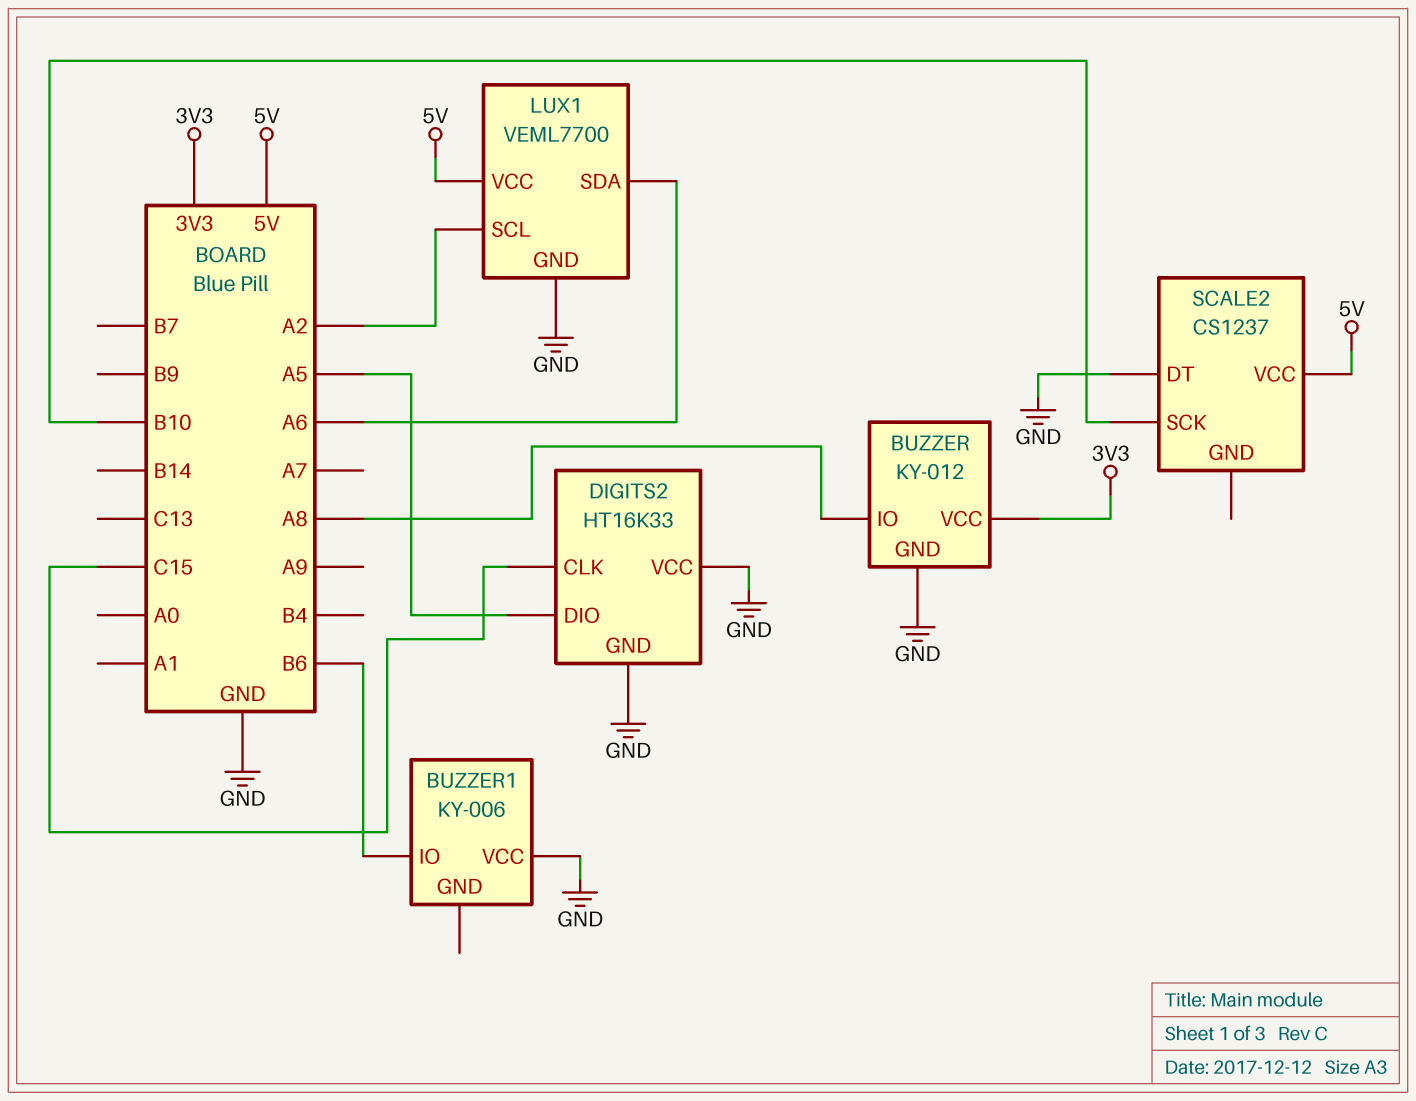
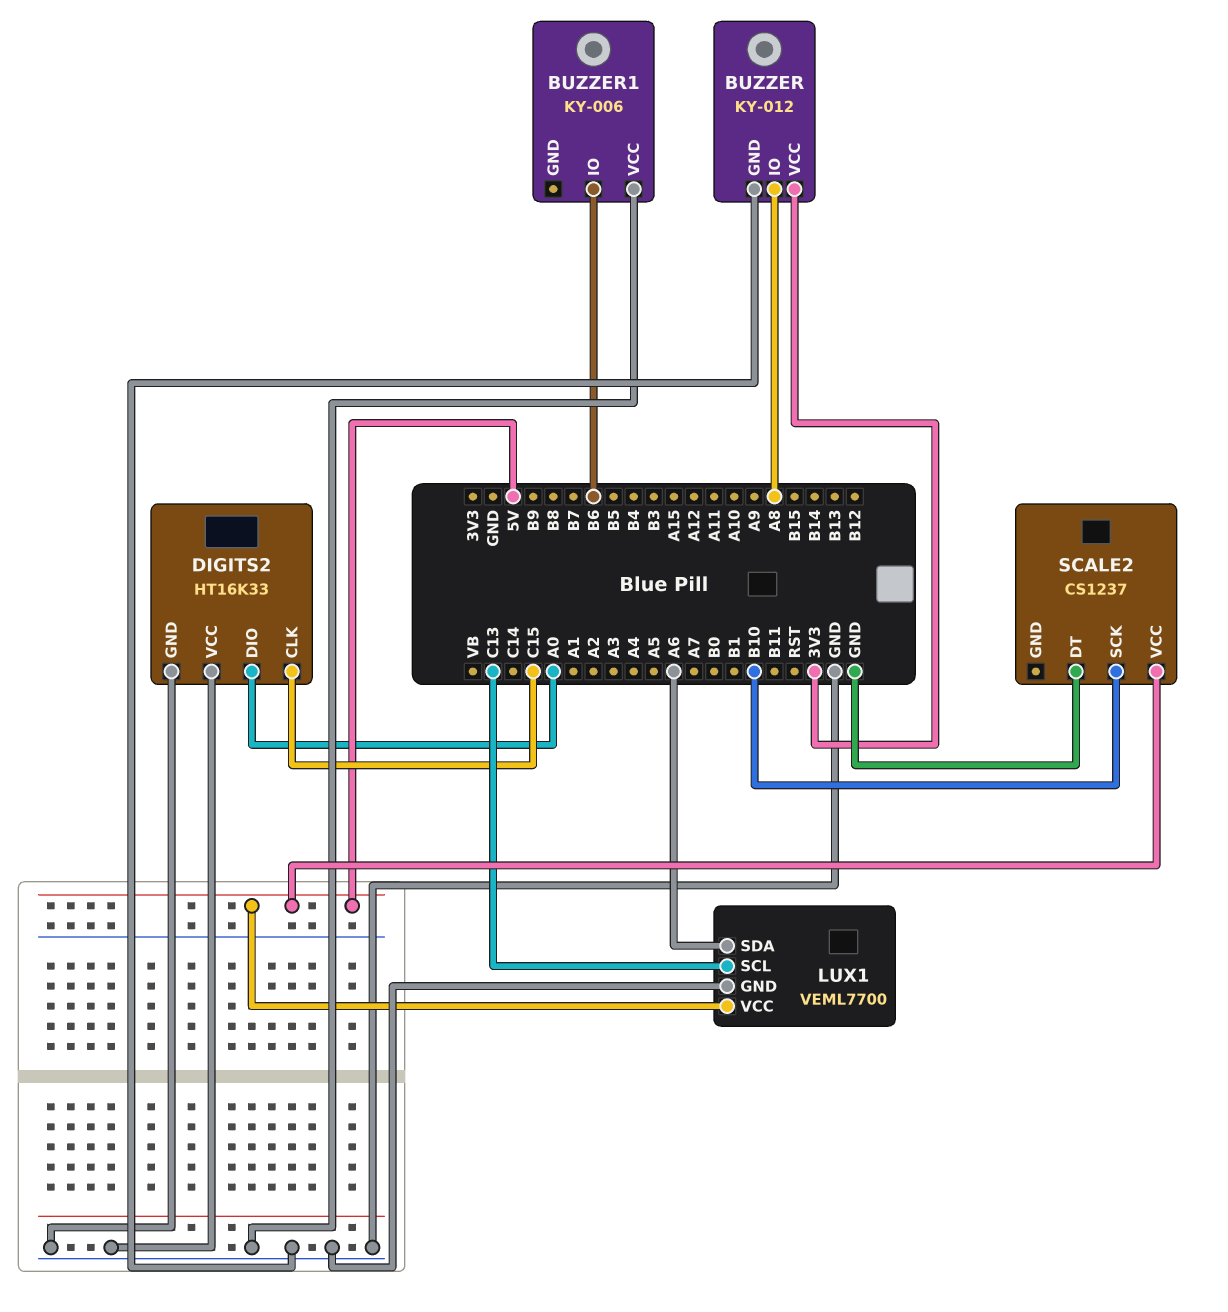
DIGITS2 pin DIO: A5 -> A0
LUX1 pin SCL: A2 -> C13

